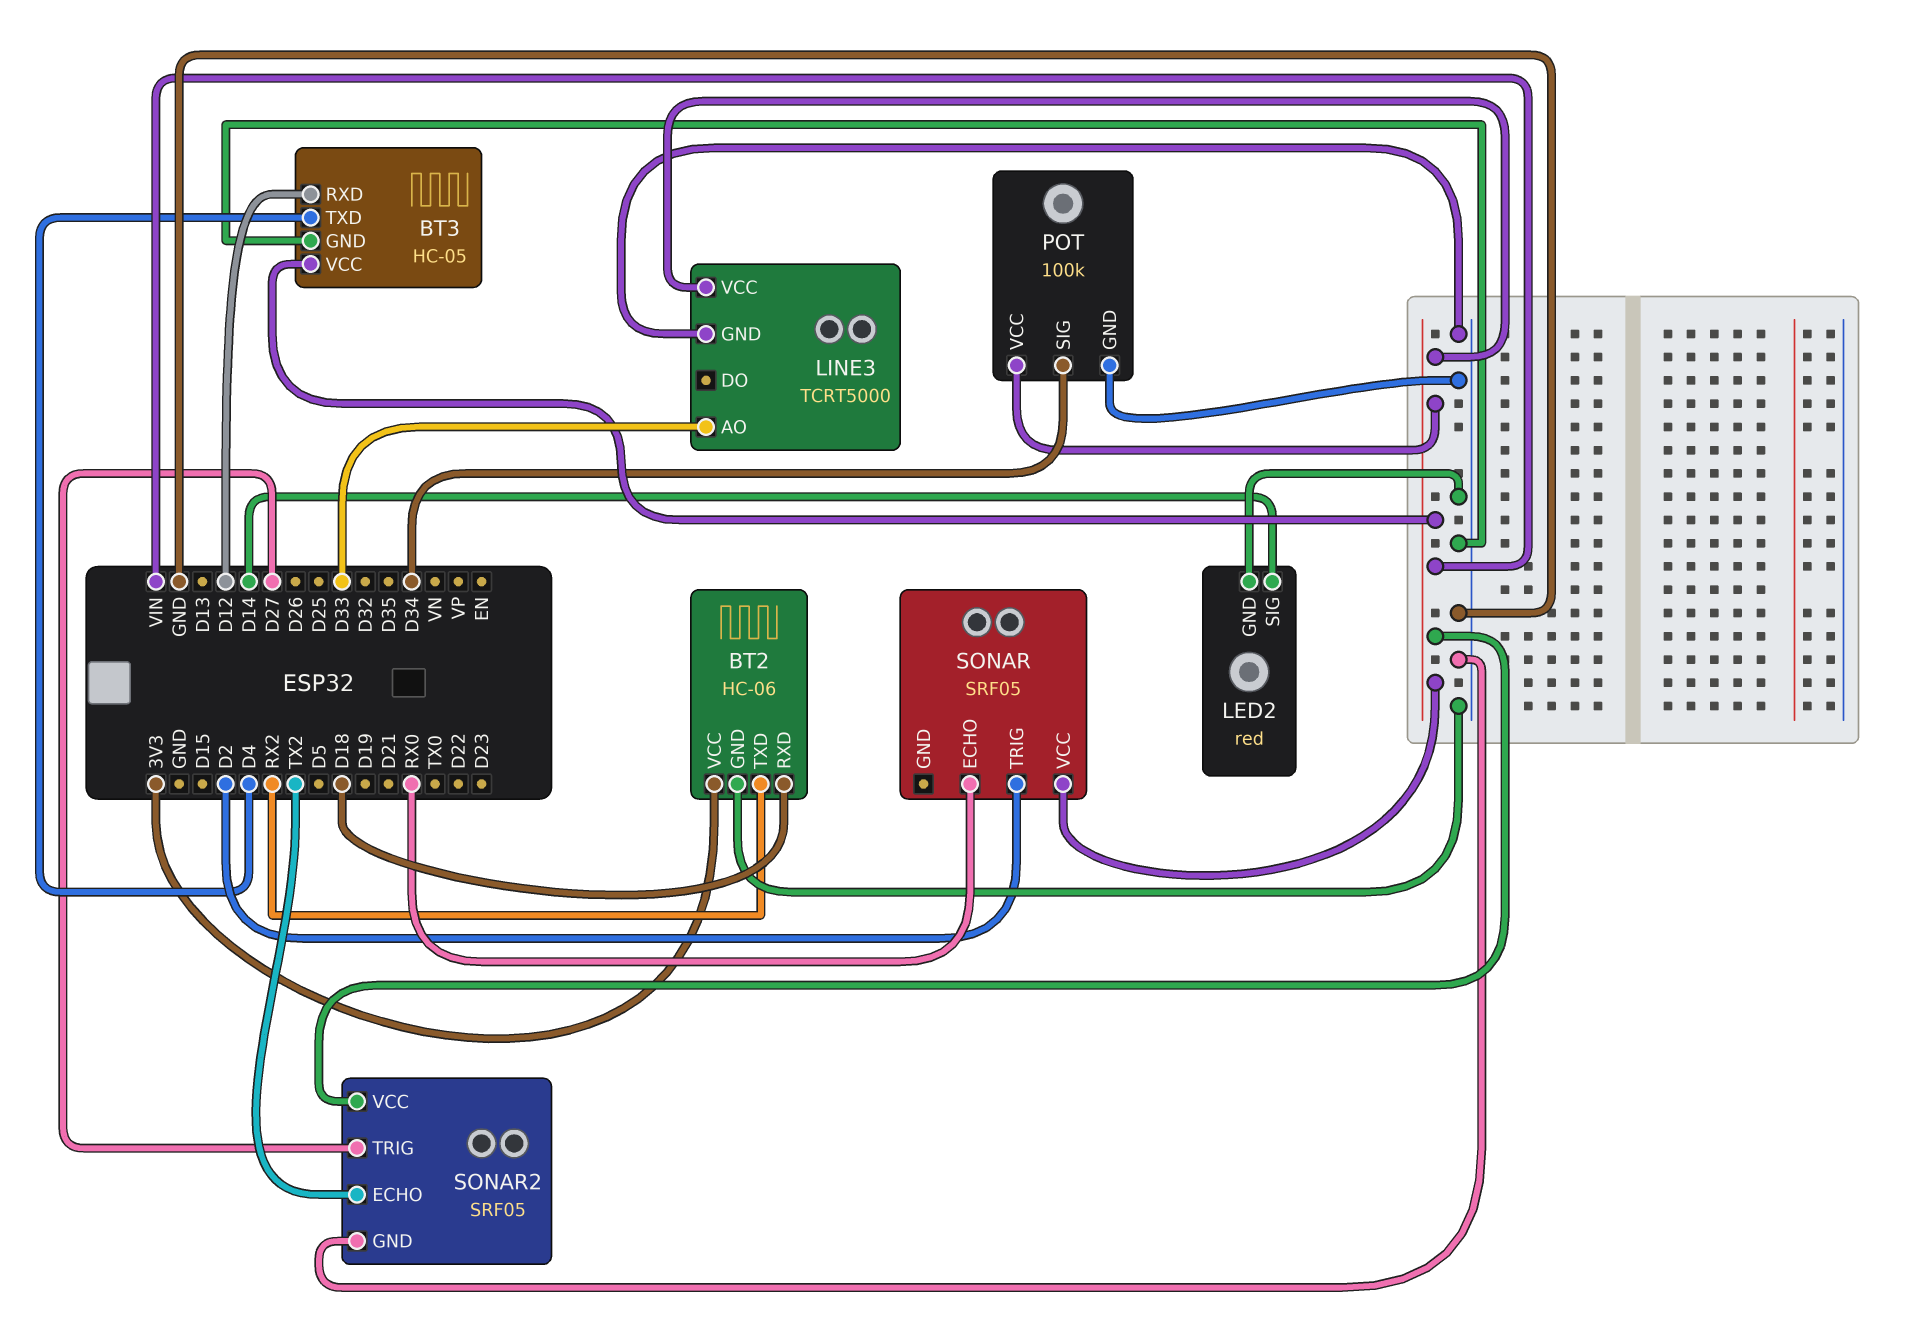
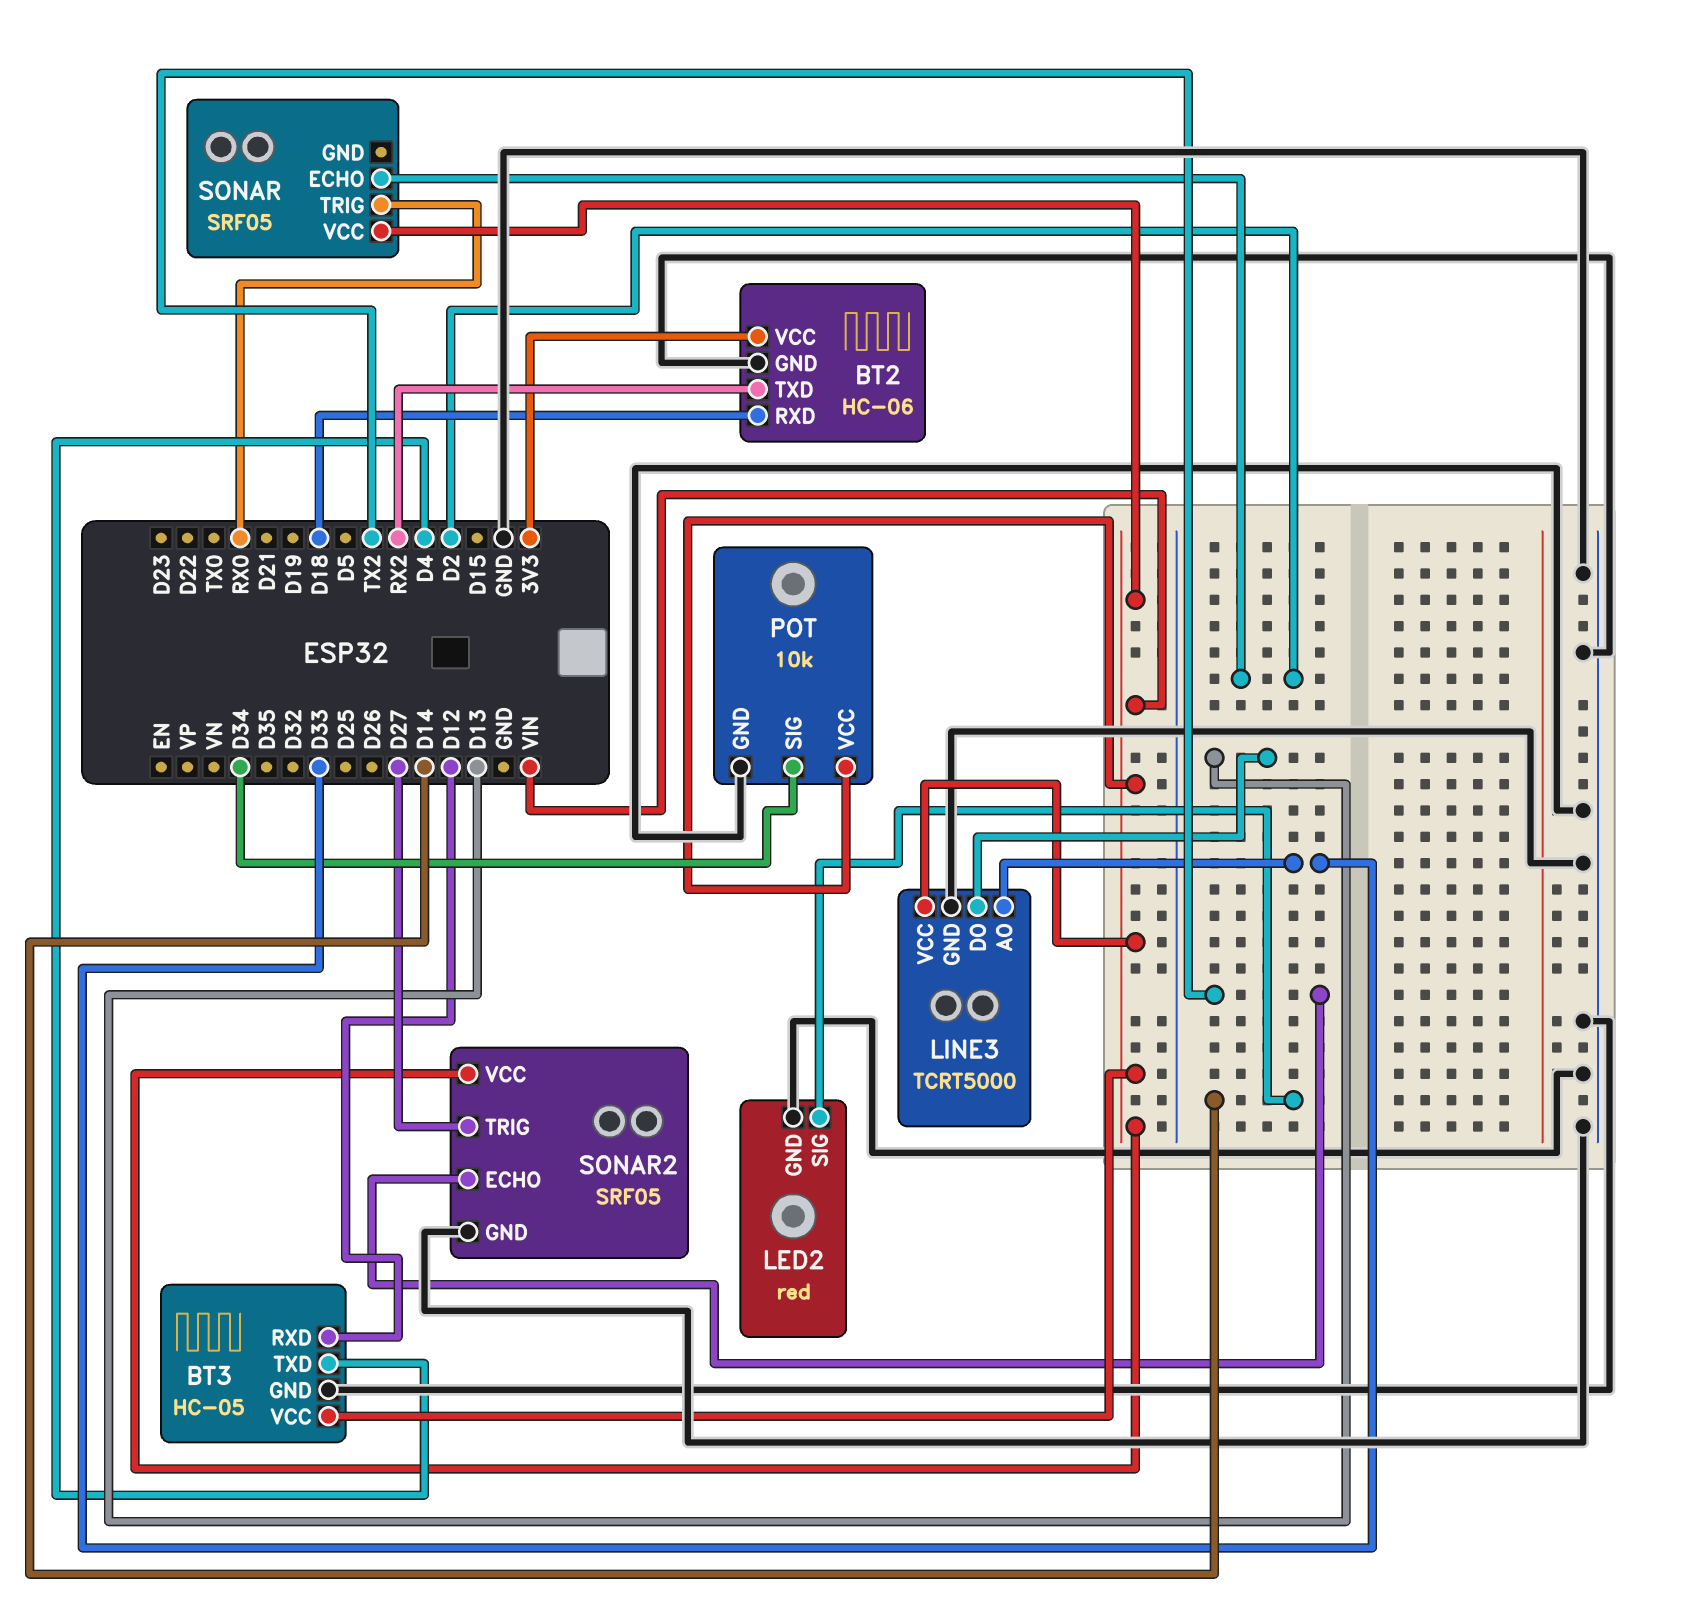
LINE3 pin DO: none -> D13
POT: 100k -> 10k
SONAR pin ECHO: RX0 -> D2
SONAR pin TRIG: D2 -> RX0

